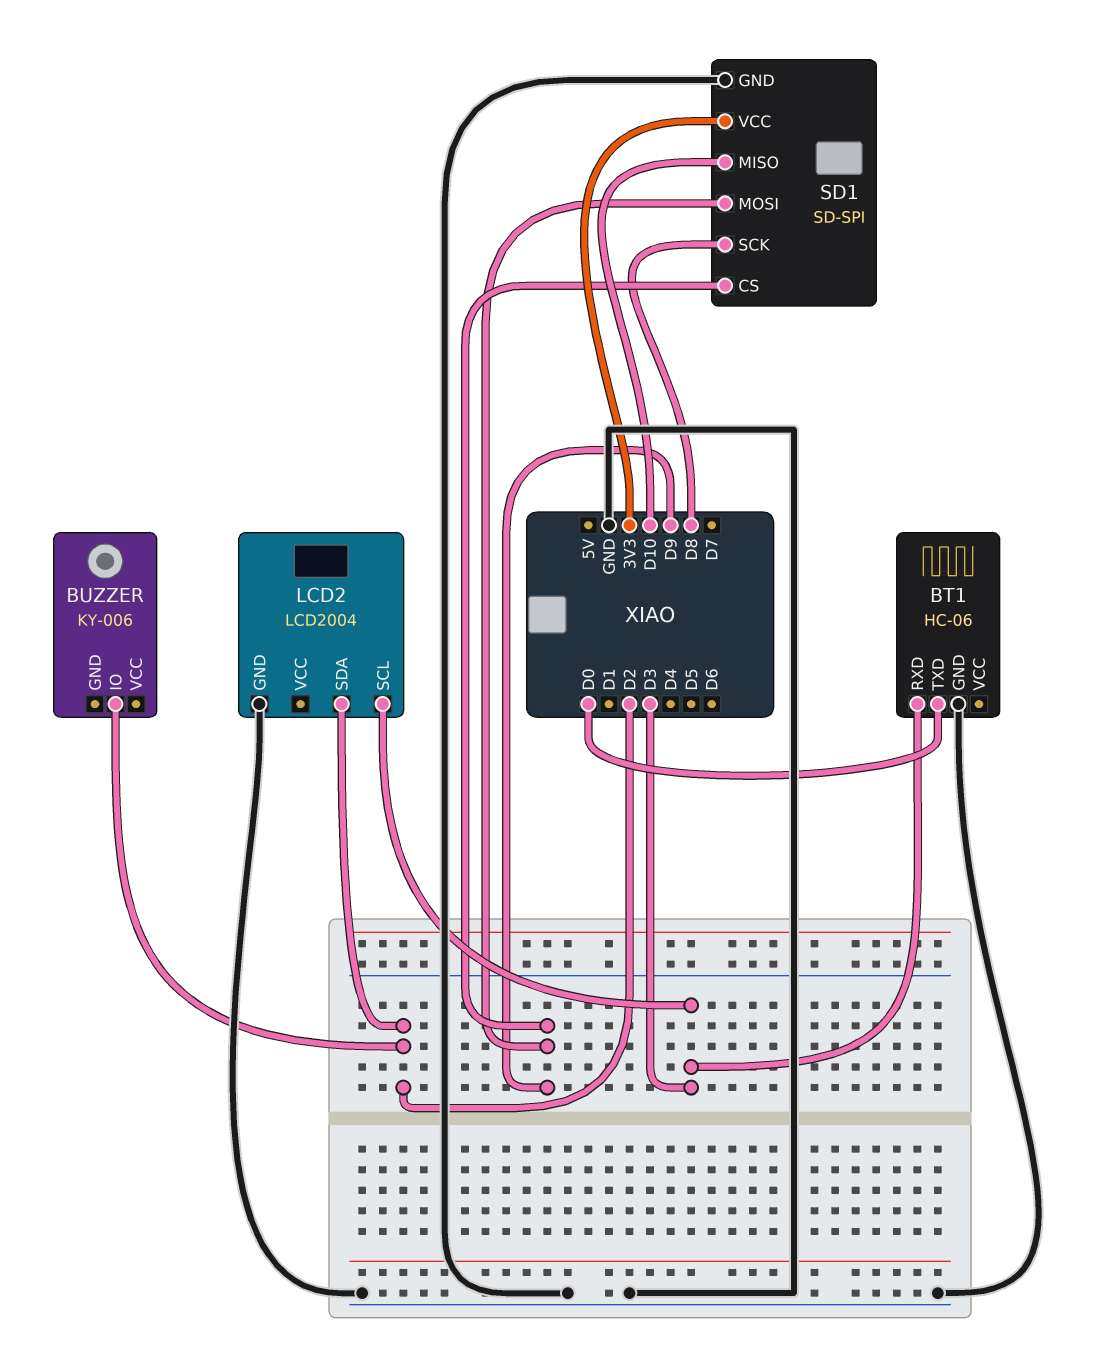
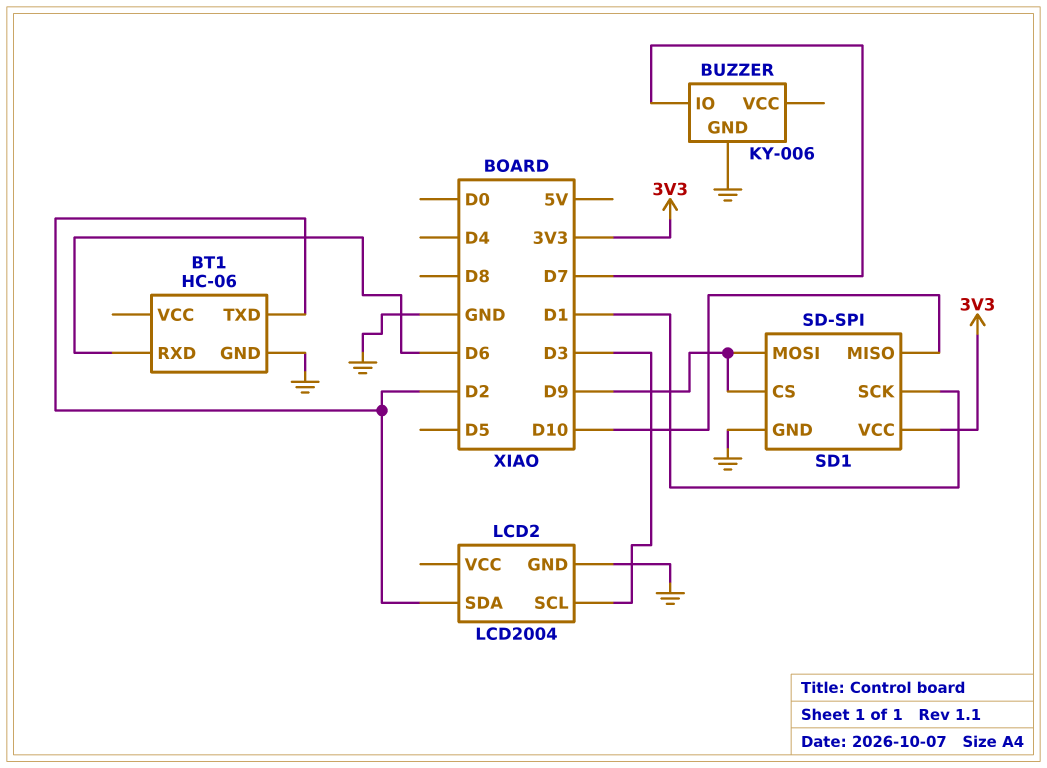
BT1 pin RXD: D3 -> D6
BT1 pin TXD: D0 -> D2
BUZZER pin GND: none -> GND
BUZZER pin IO: D2 -> D7
SD1 pin SCK: D8 -> D1

